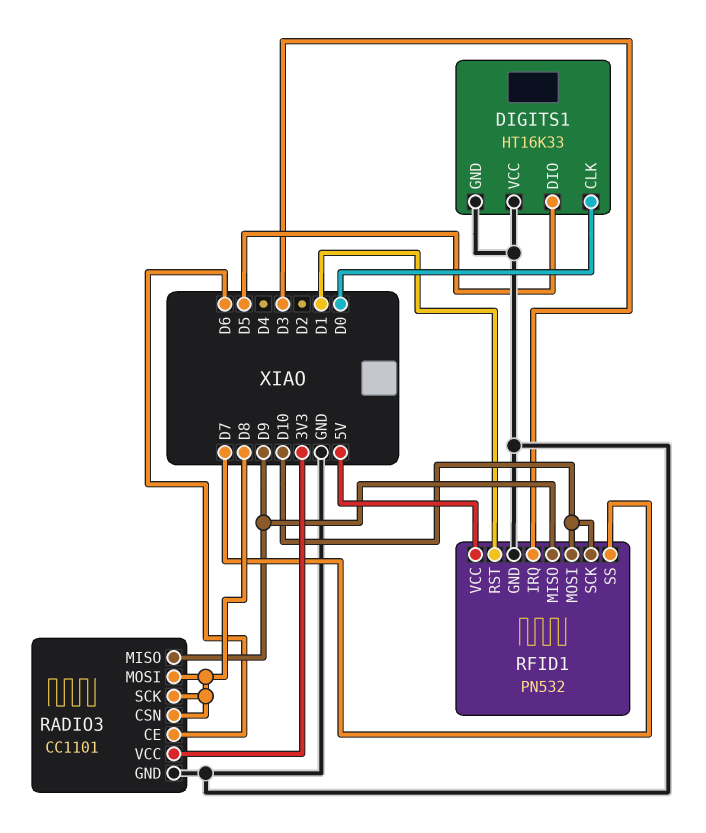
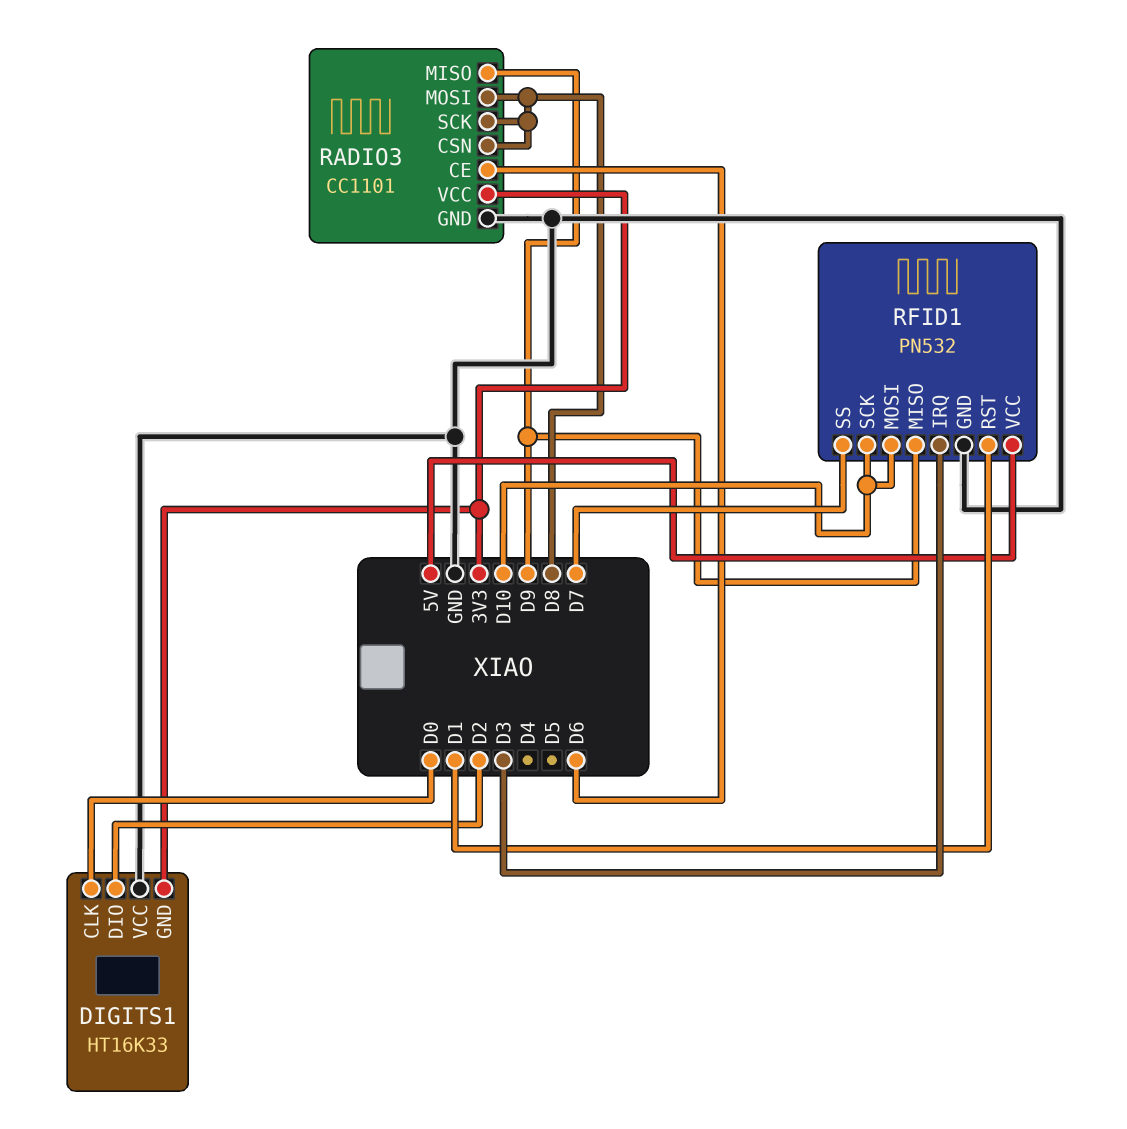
DIGITS1 pin DIO: D5 -> D2
DIGITS1 pin GND: GND -> 3V3

